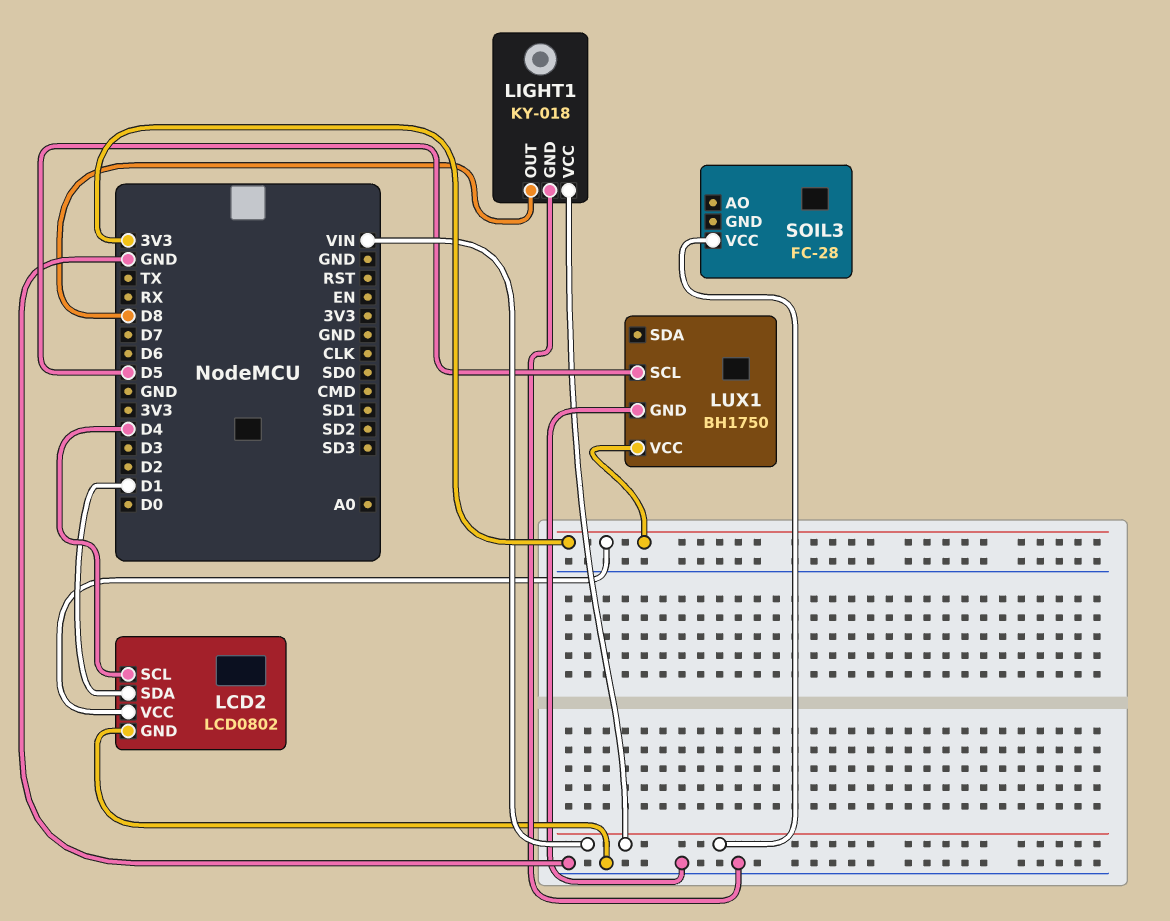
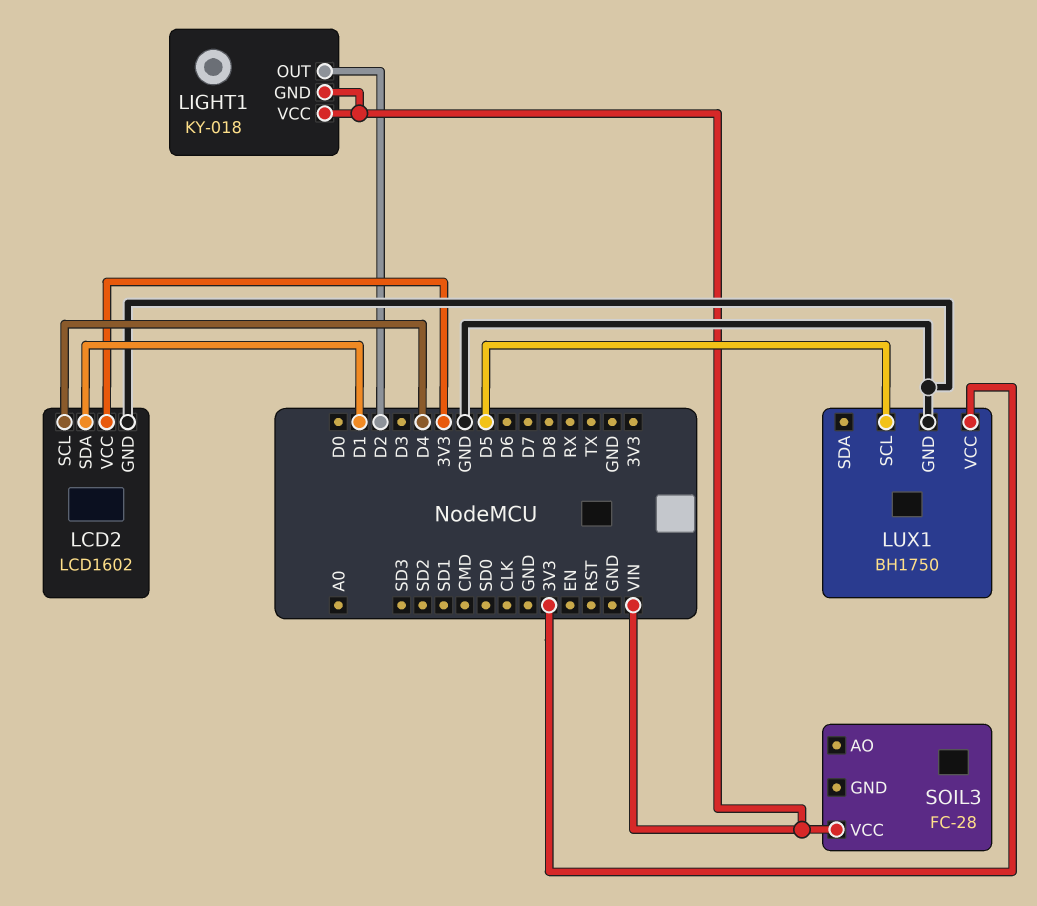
LCD2: LCD0802 -> LCD1602
LIGHT1 pin GND: GND -> VIN
LIGHT1 pin OUT: D8 -> D2

